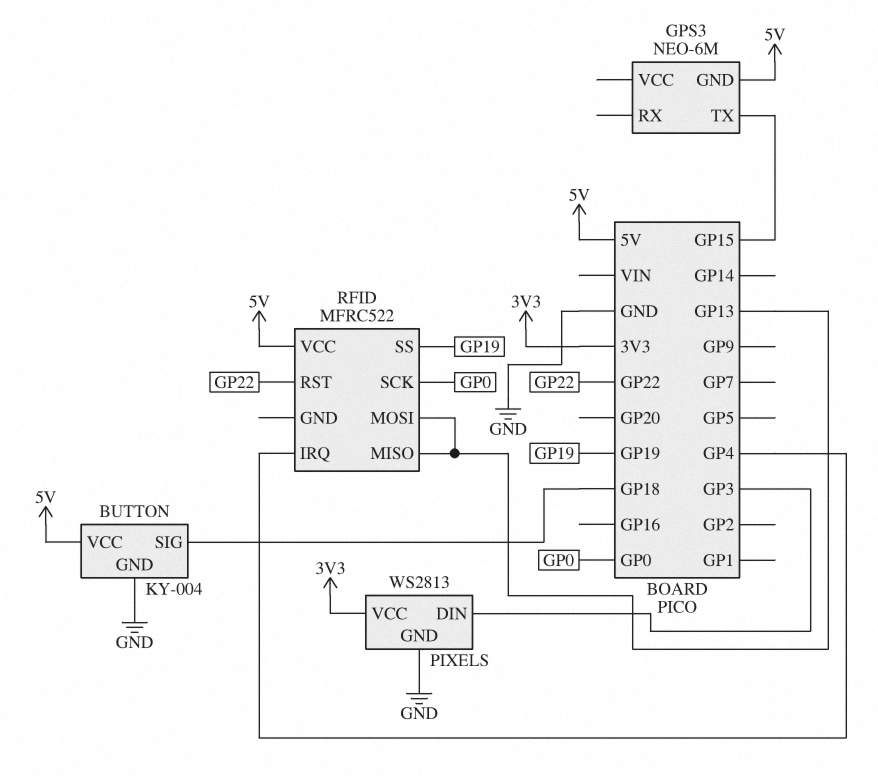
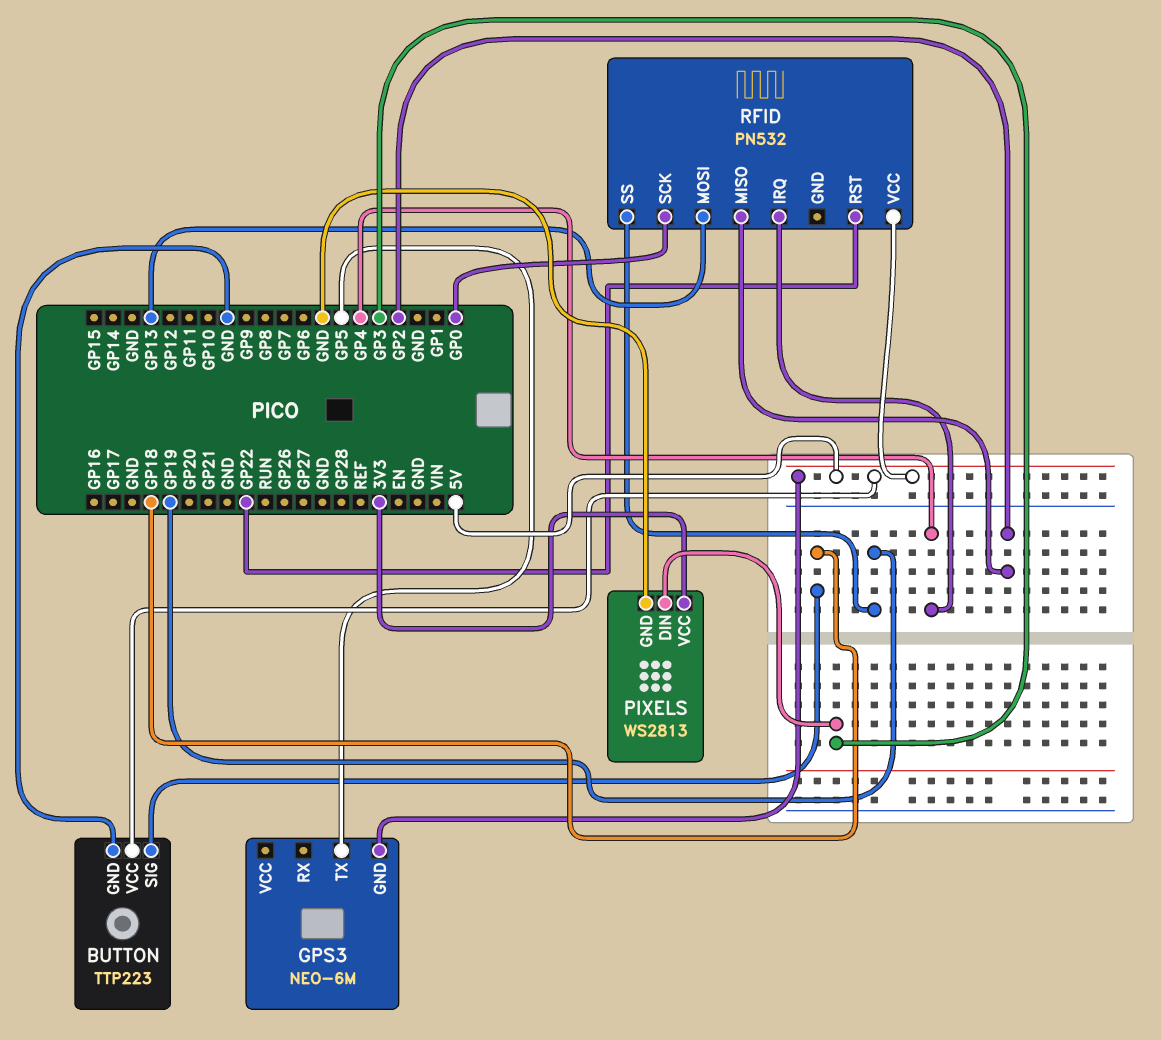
BUTTON: KY-004 -> TTP223
GPS3 pin TX: GP15 -> GP5
RFID: MFRC522 -> PN532
RFID pin MISO: GP13 -> GP2

